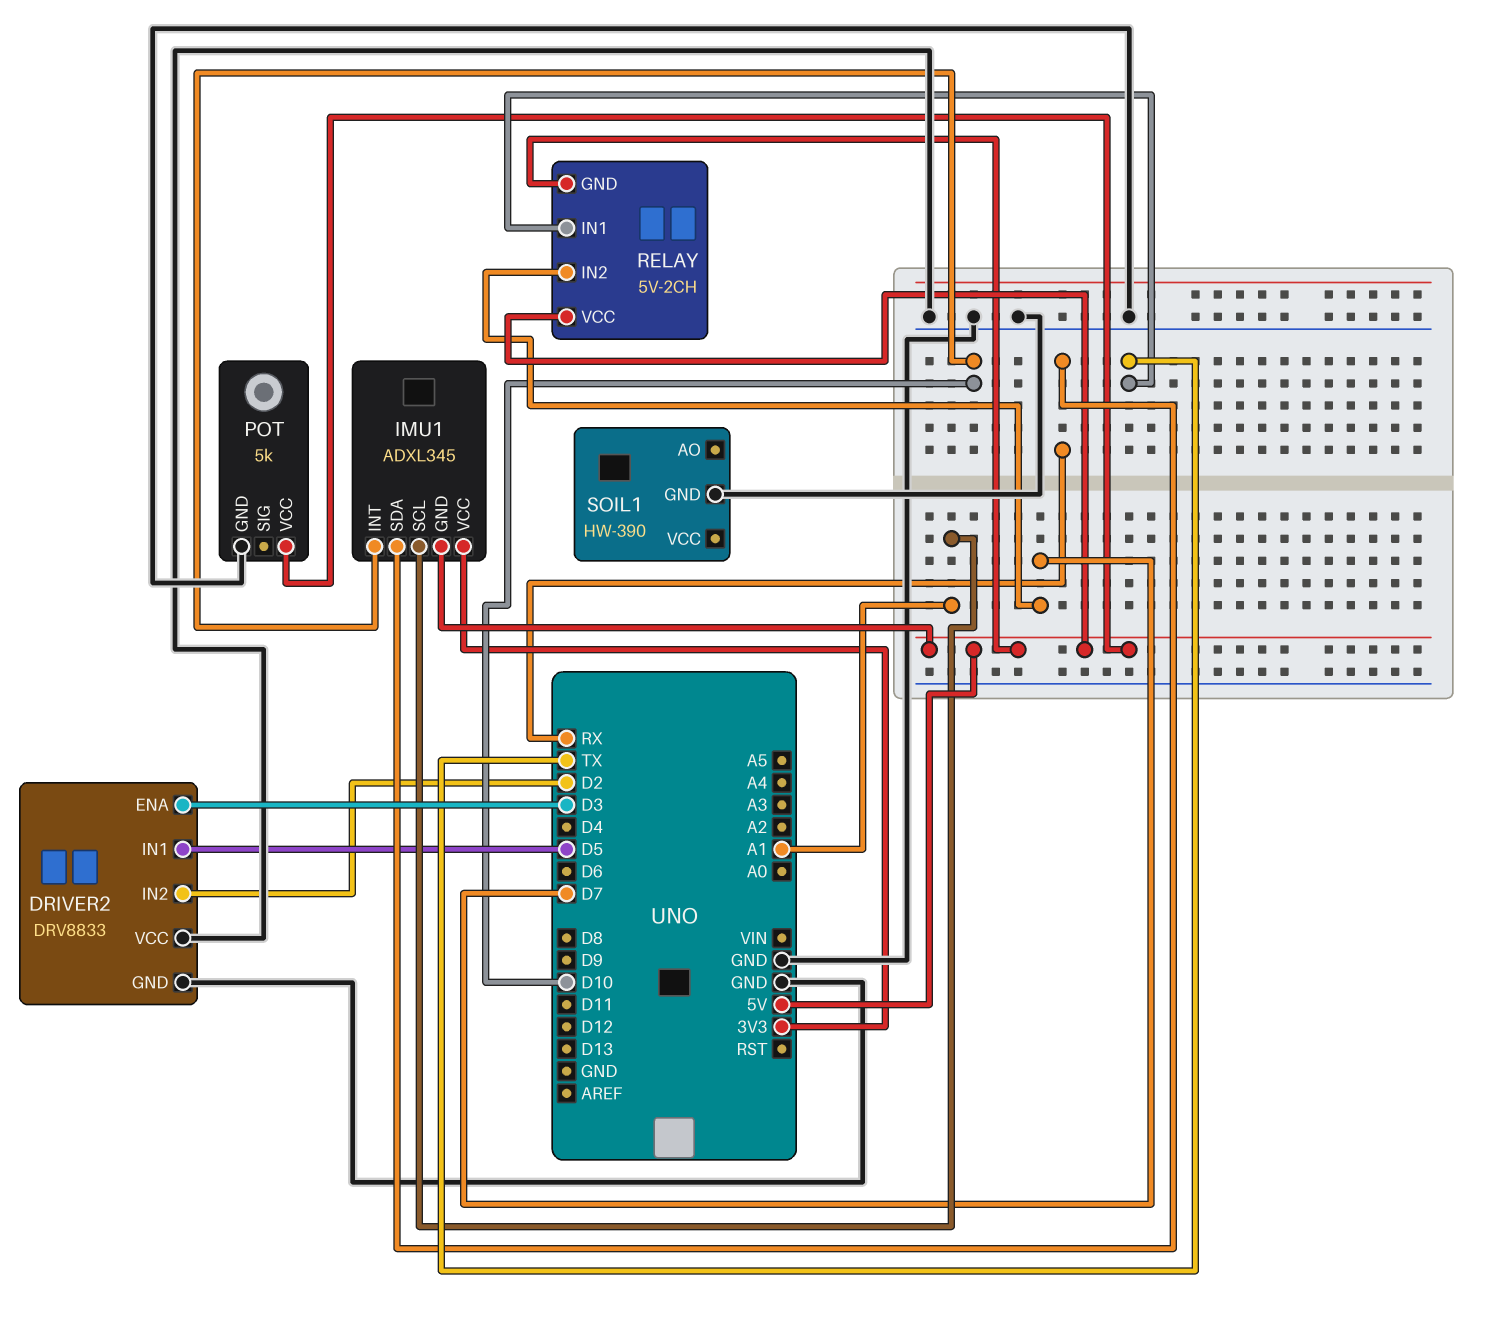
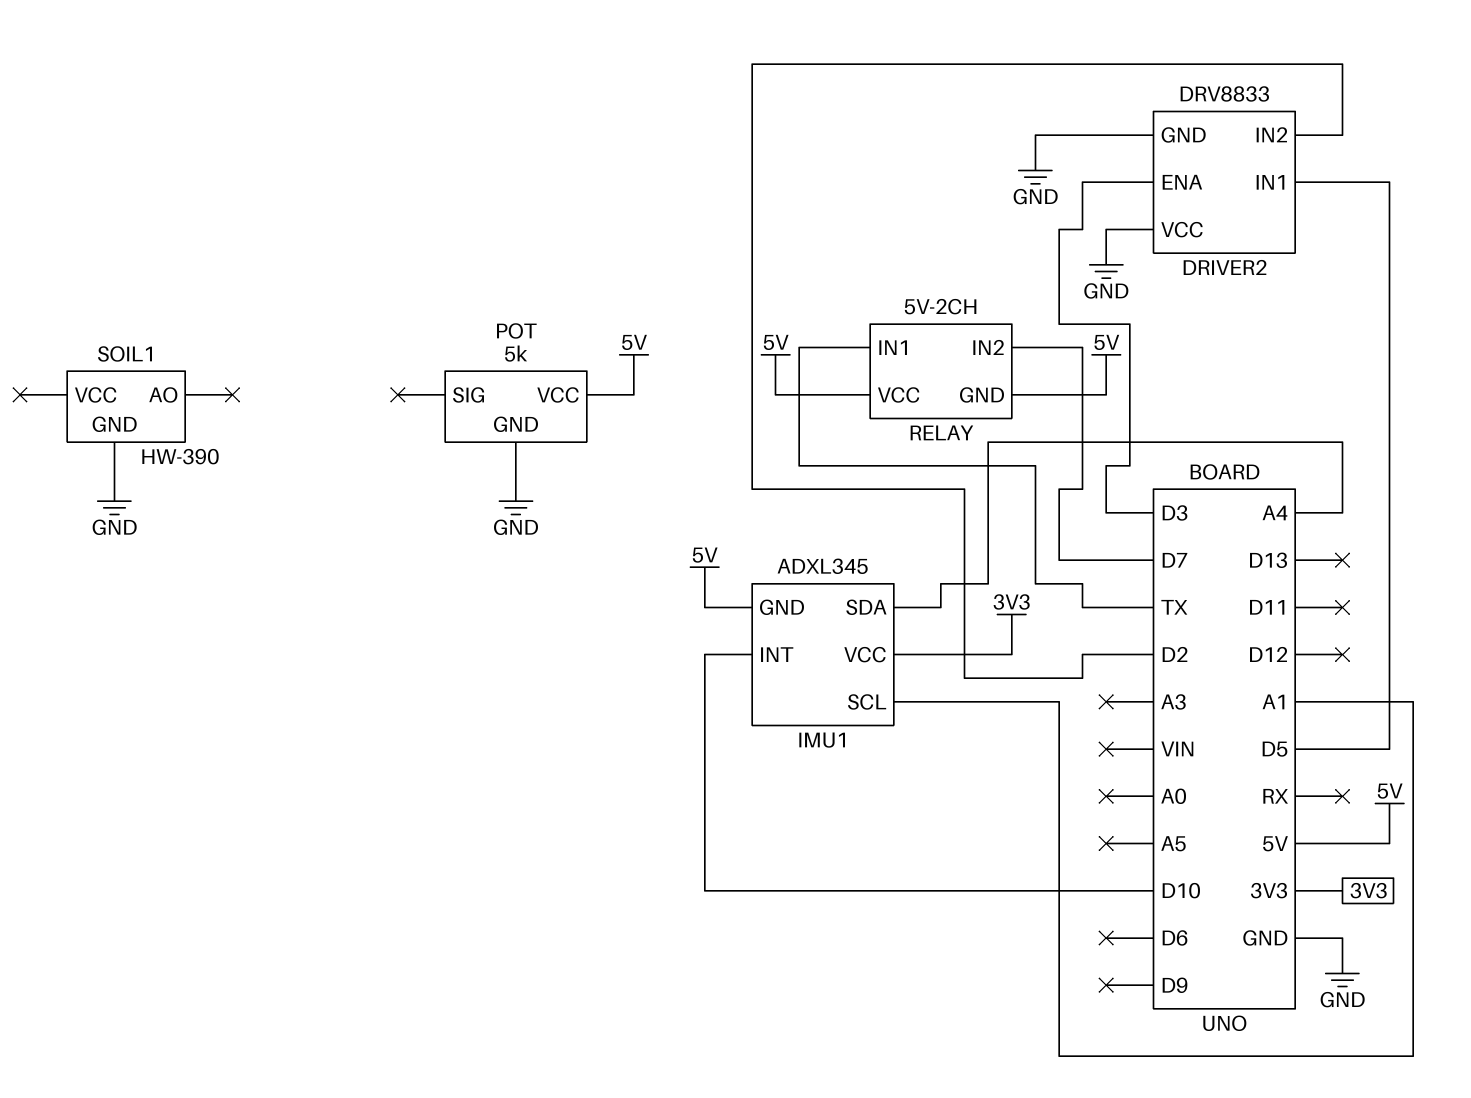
IMU1 pin SDA: RX -> A4

